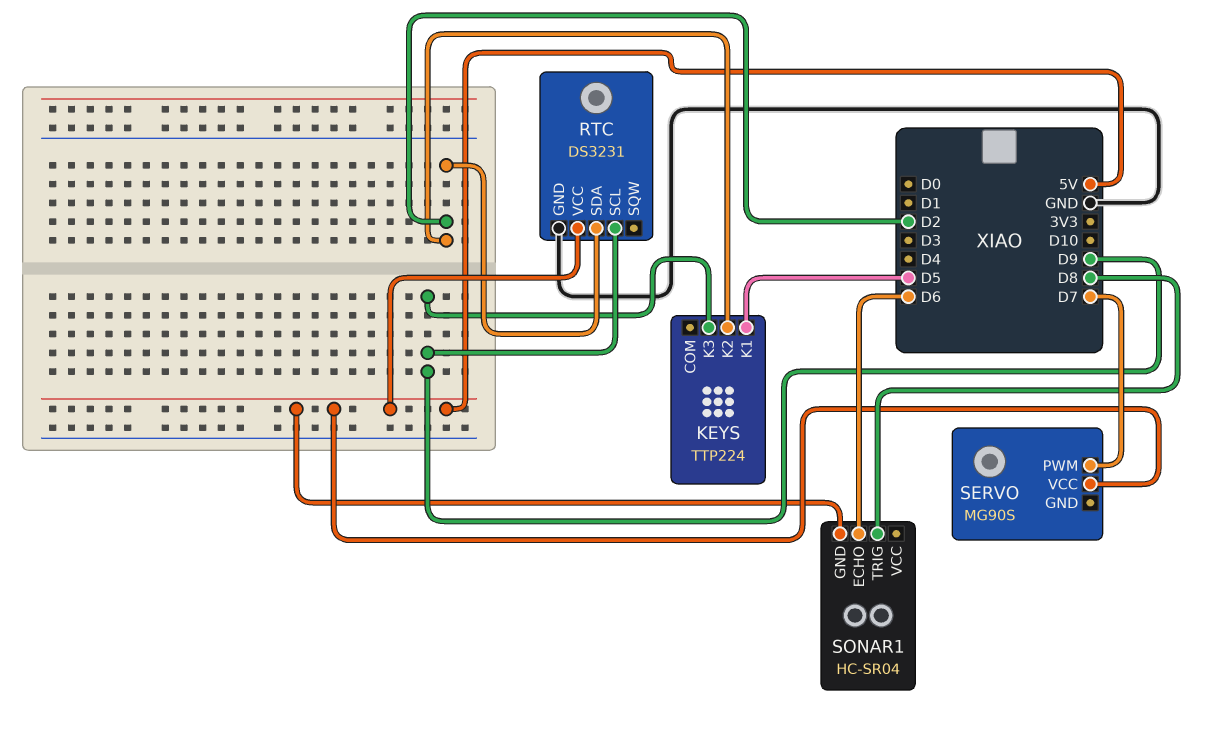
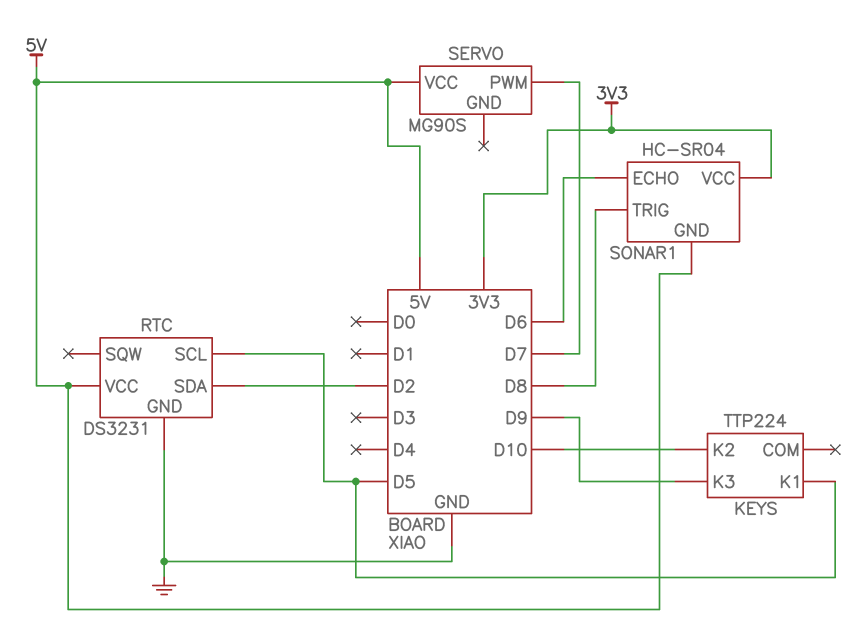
KEYS pin K2: D2 -> D10
RTC pin SCL: D9 -> D5
SONAR1 pin VCC: none -> 3V3

